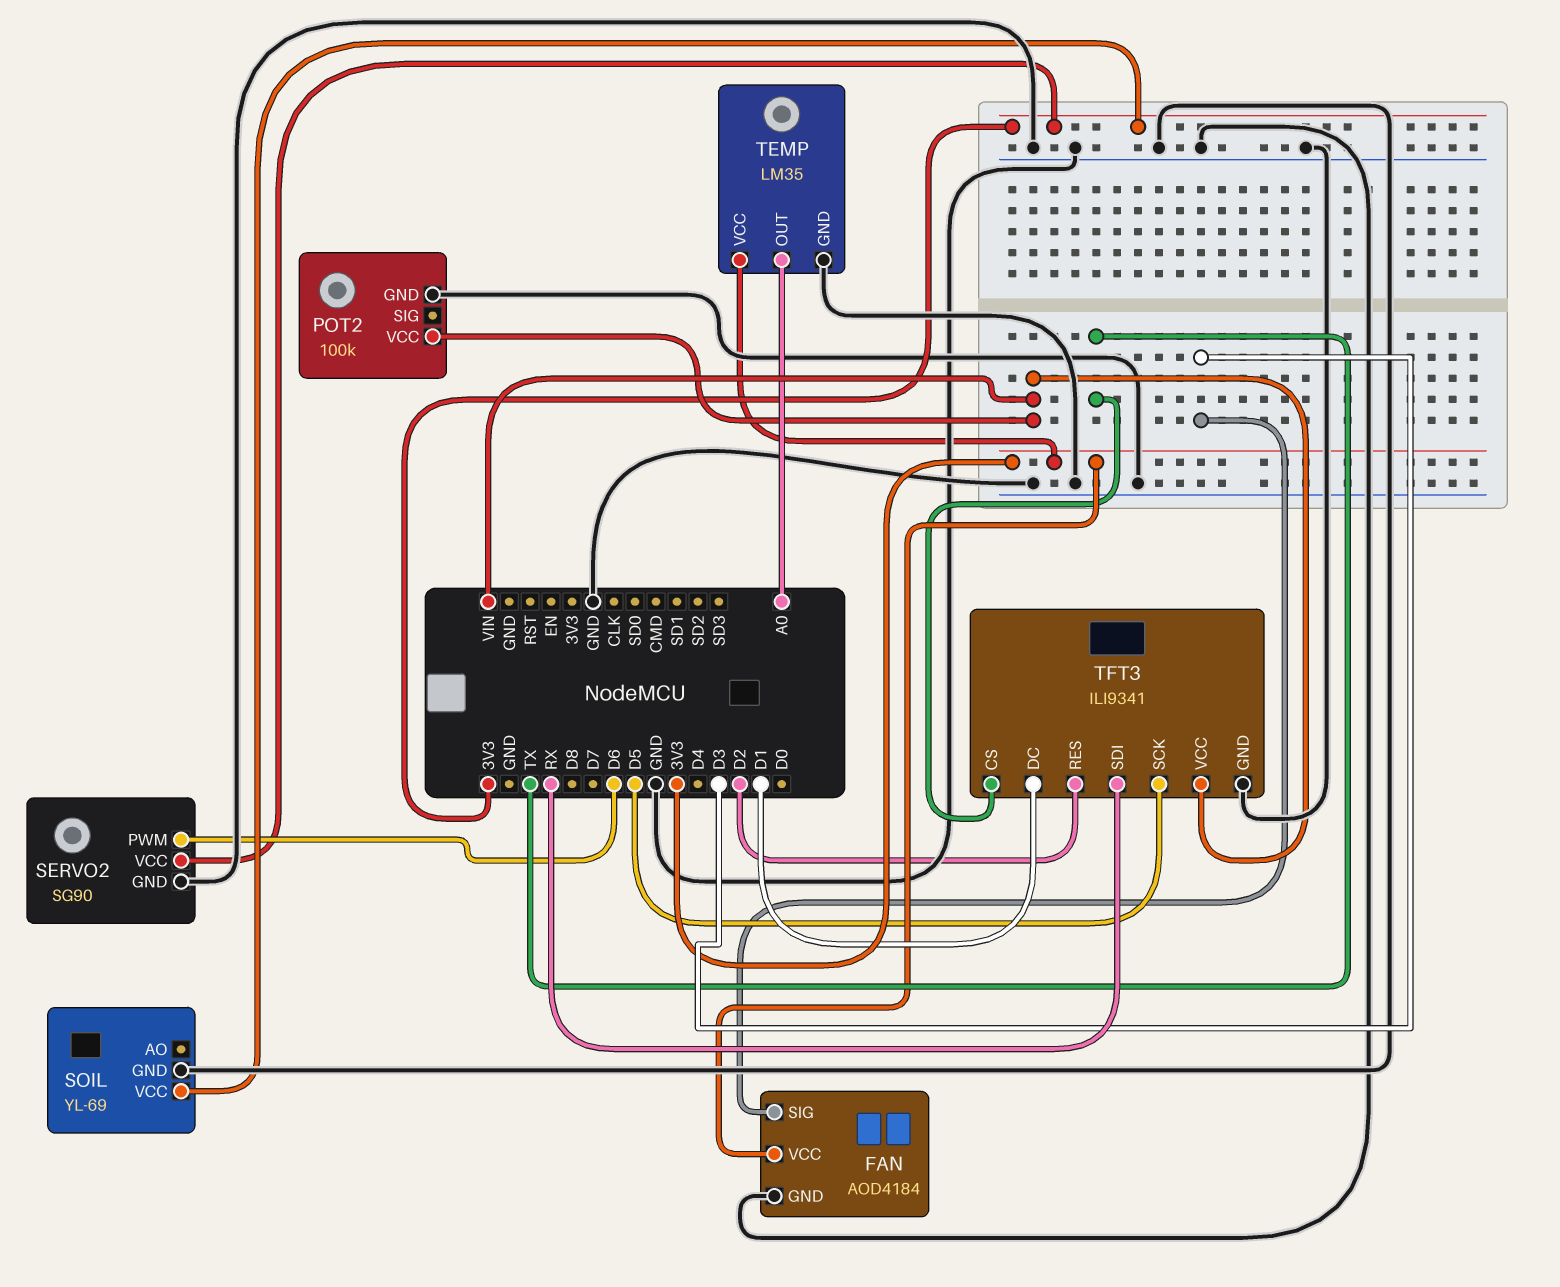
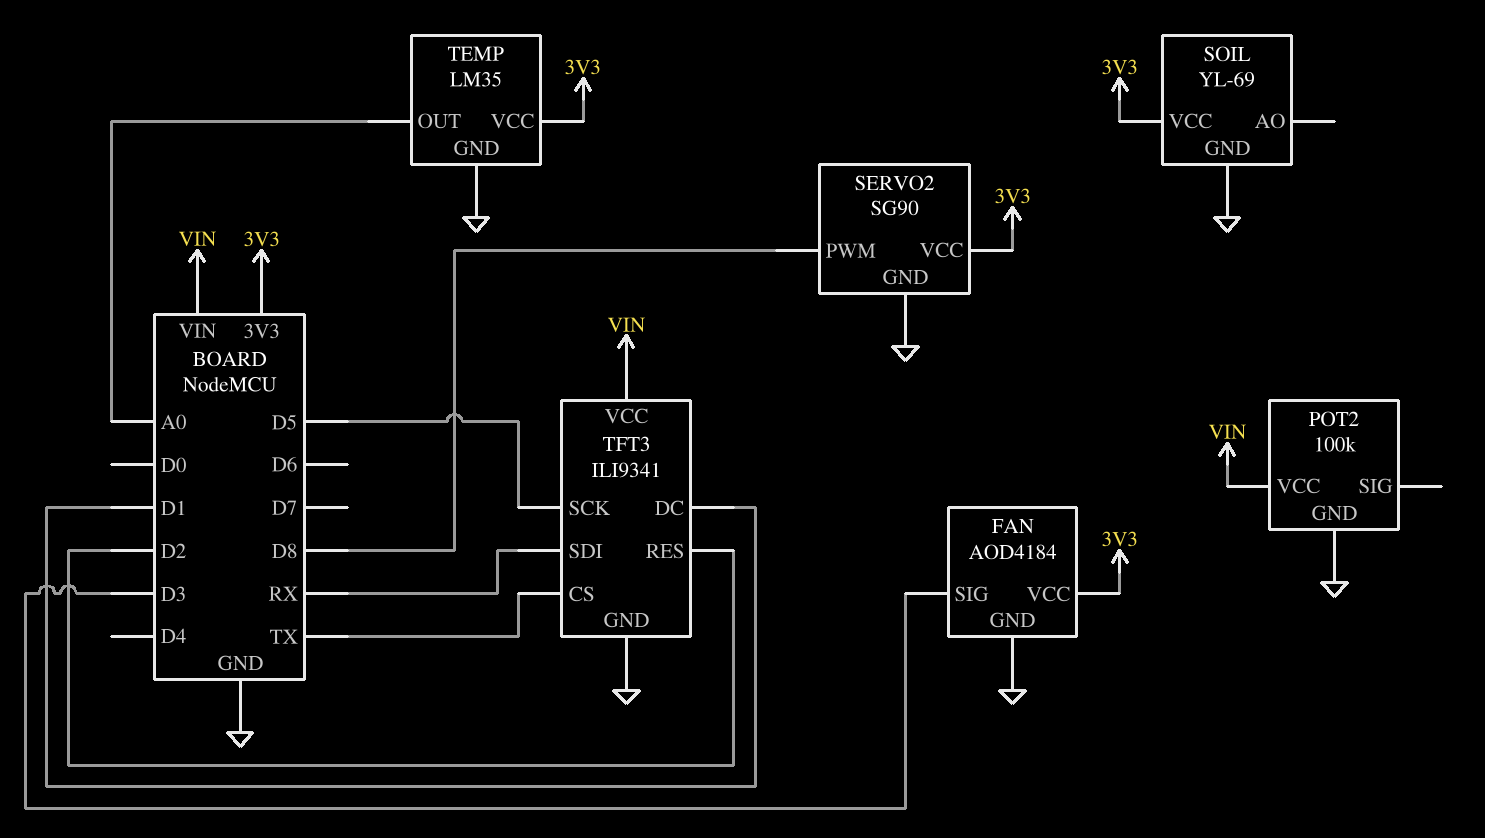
SERVO2 pin PWM: D6 -> D8

